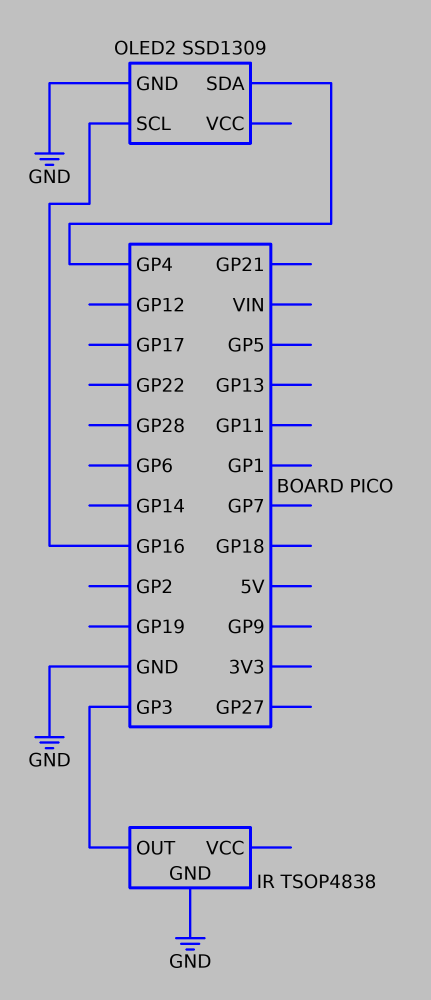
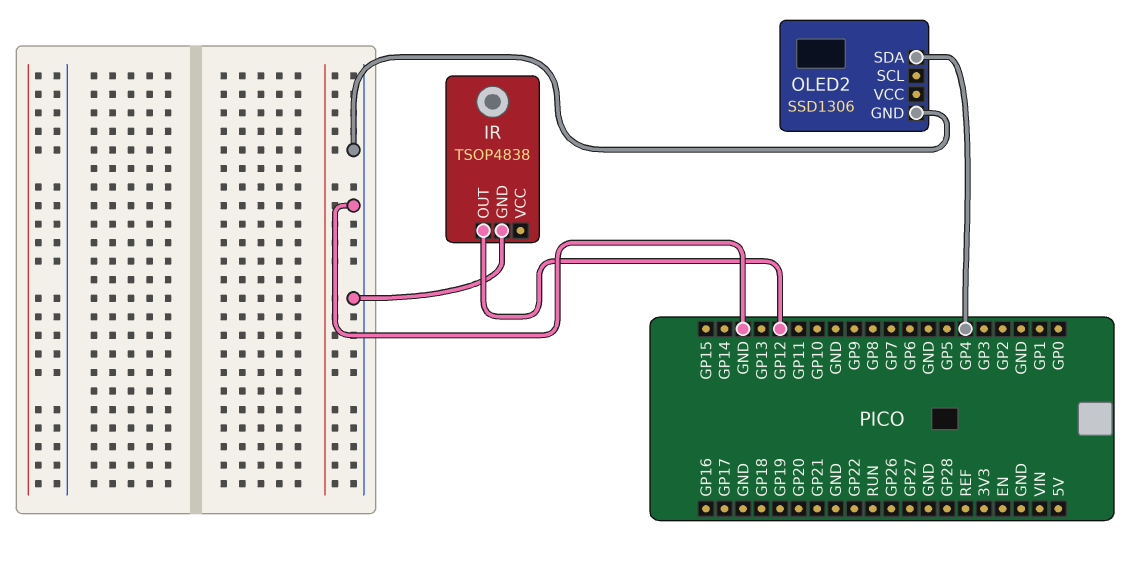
IR pin OUT: GP3 -> GP12
OLED2: SSD1309 -> SSD1306
OLED2 pin SCL: GP16 -> none

